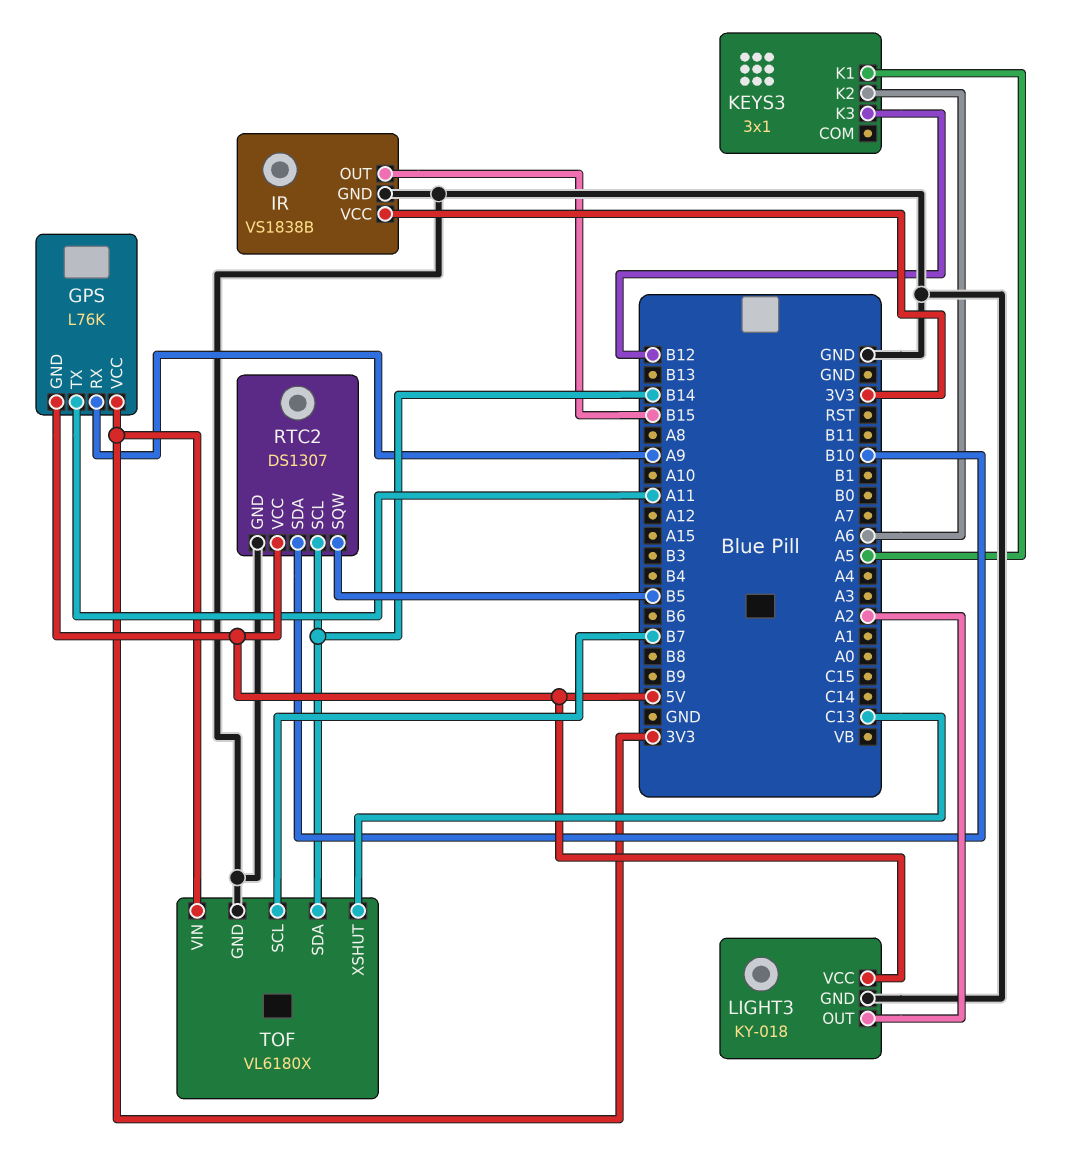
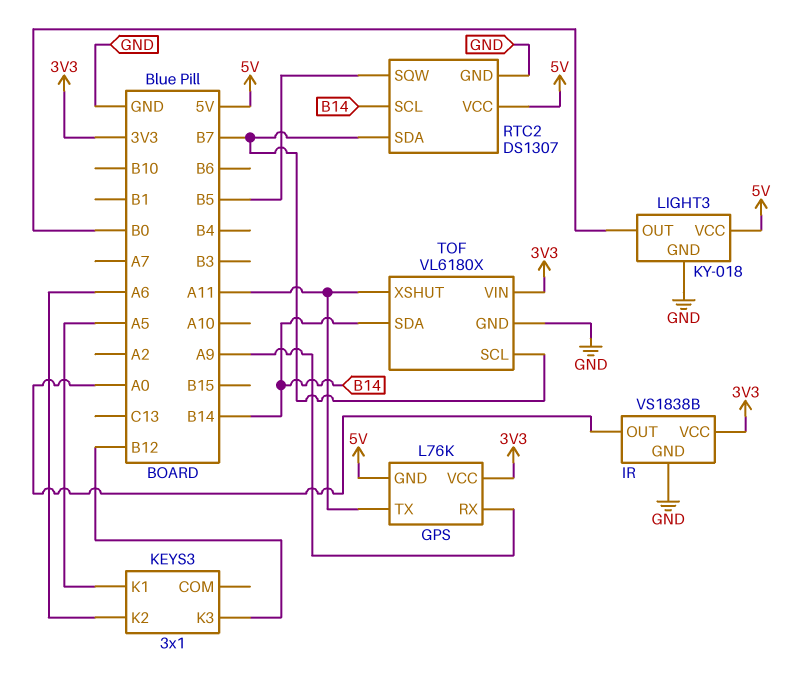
IR pin OUT: B15 -> A0
LIGHT3 pin OUT: A2 -> B0
RTC2 pin SDA: B10 -> B7
TOF pin XSHUT: C13 -> A11

